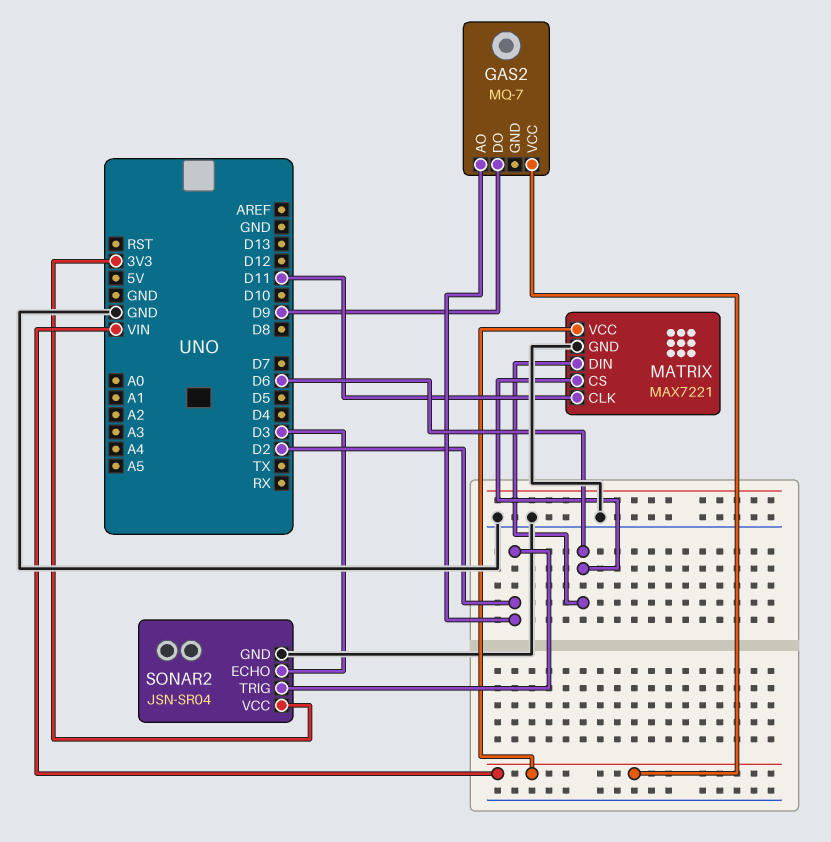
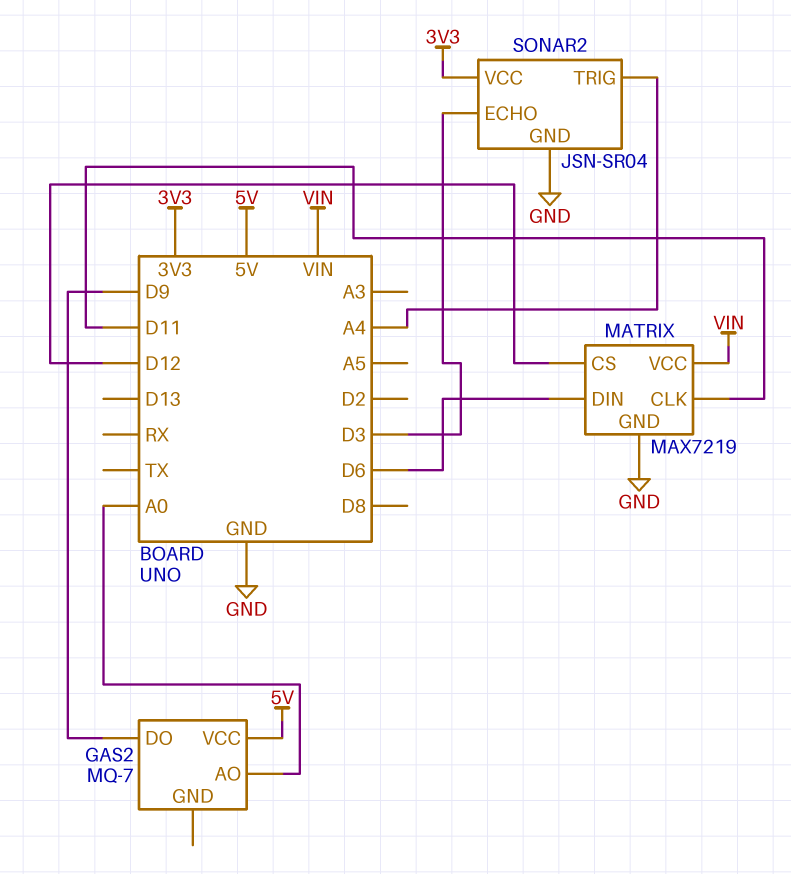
GAS2 pin AO: D2 -> A0
GAS2 pin VCC: VIN -> 5V
MATRIX: MAX7221 -> MAX7219
MATRIX pin CS: D6 -> D12
SONAR2 pin TRIG: D2 -> A4

